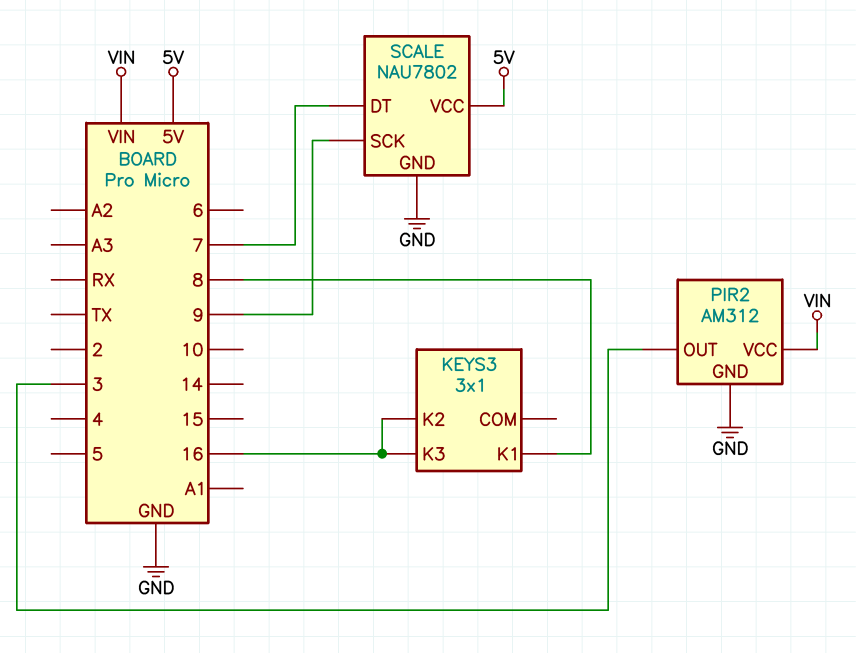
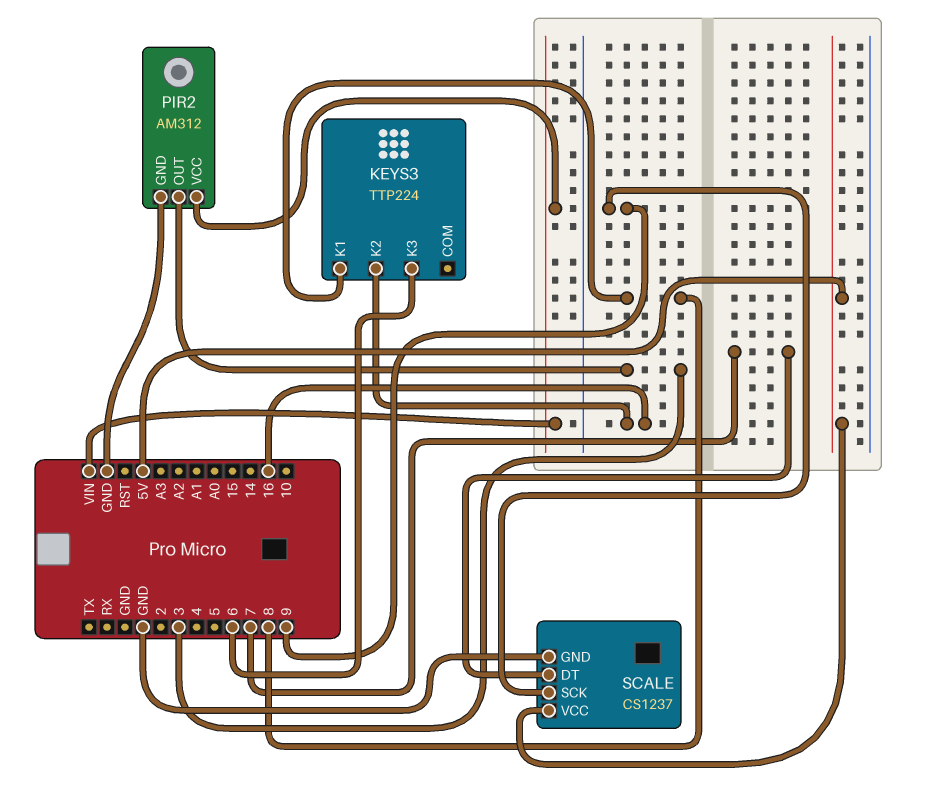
KEYS3: 3x1 -> TTP224
KEYS3 pin K3: 16 -> 6
SCALE: NAU7802 -> CS1237

